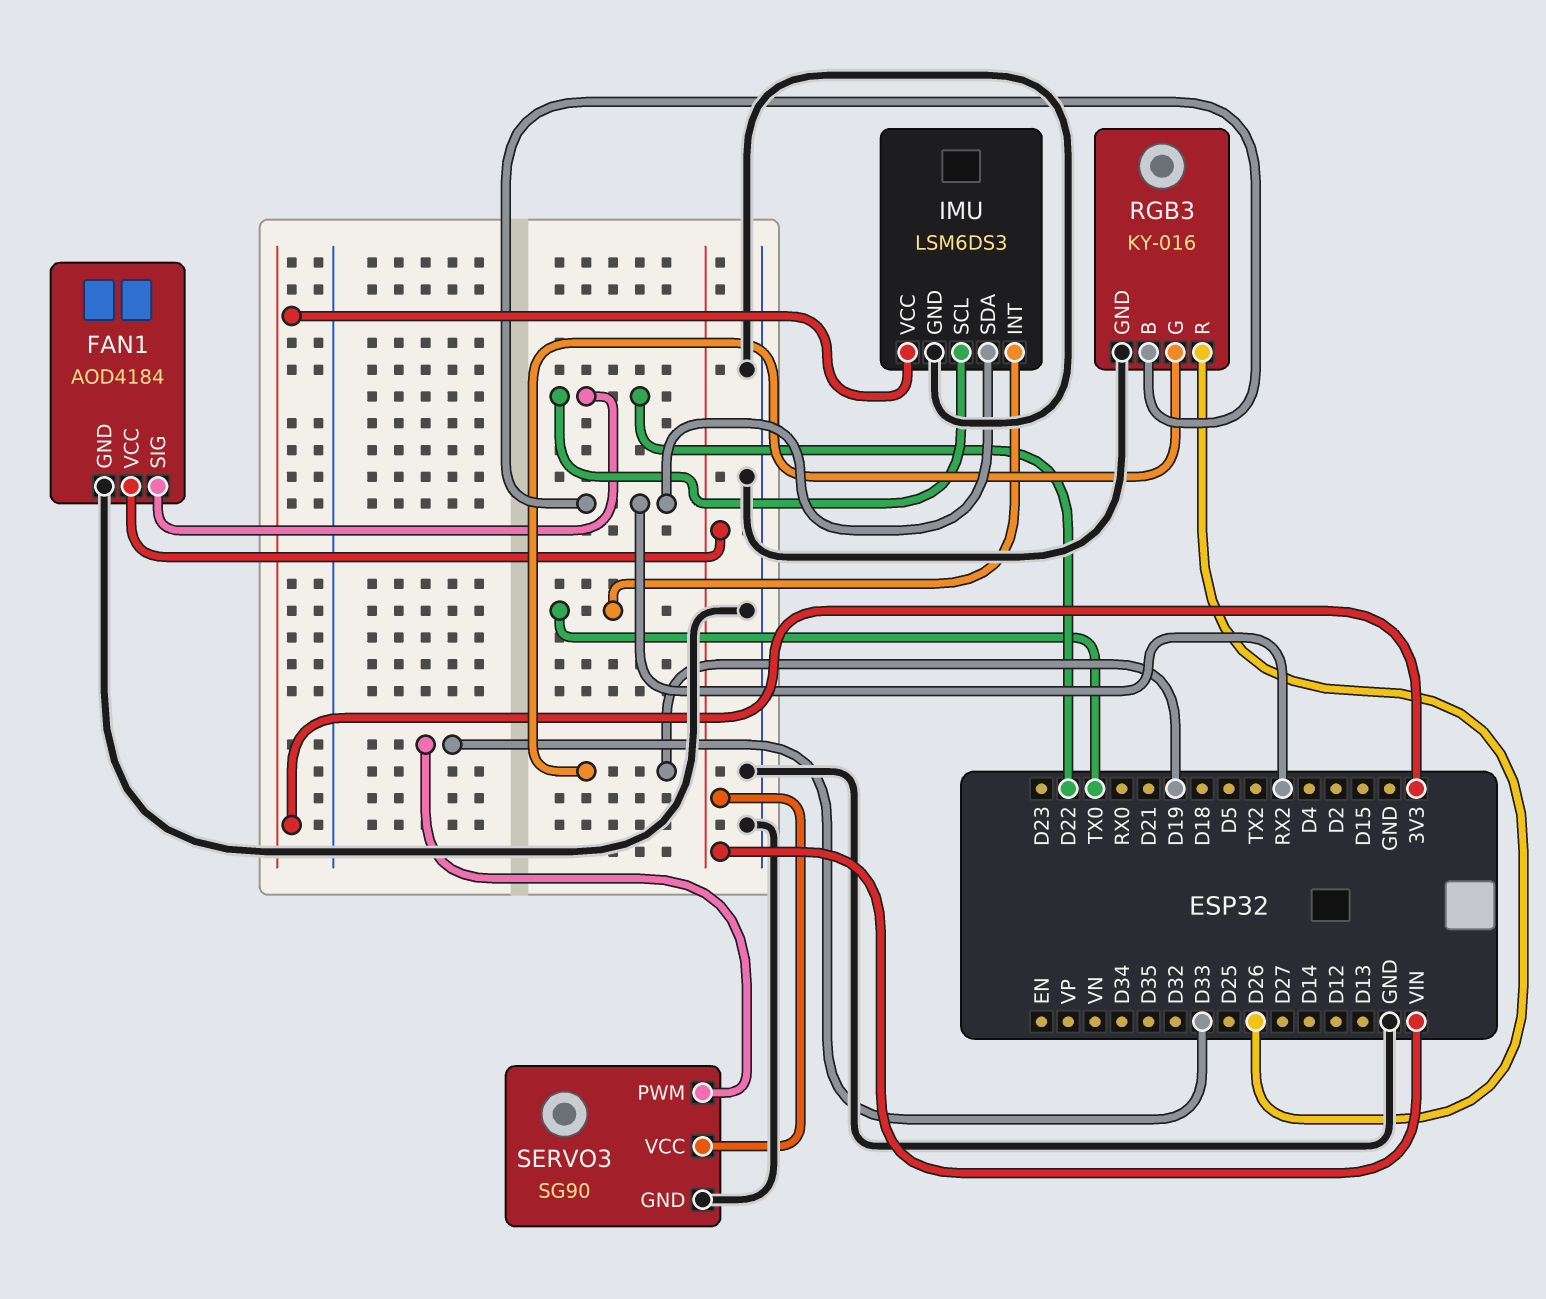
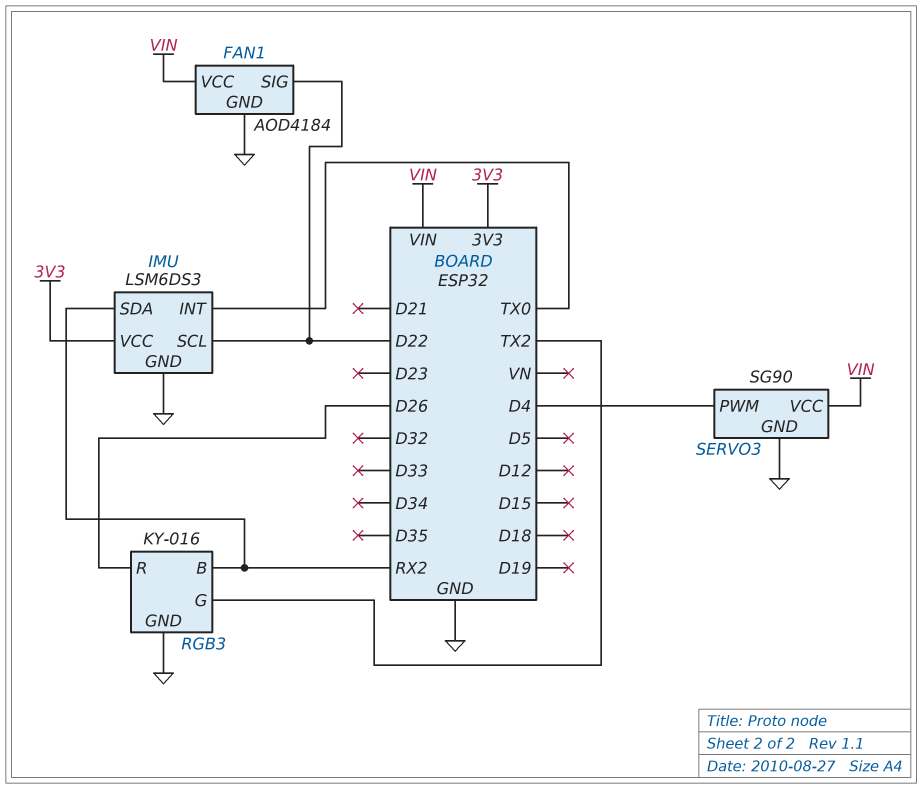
RGB3 pin G: D19 -> TX2
SERVO3 pin PWM: D33 -> D4

